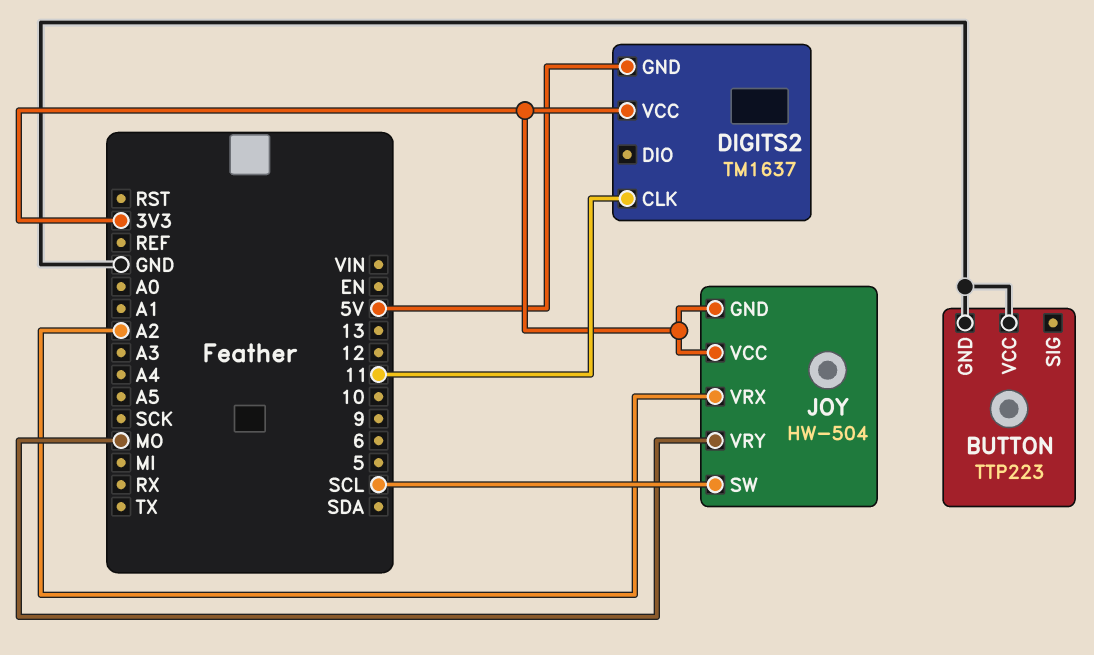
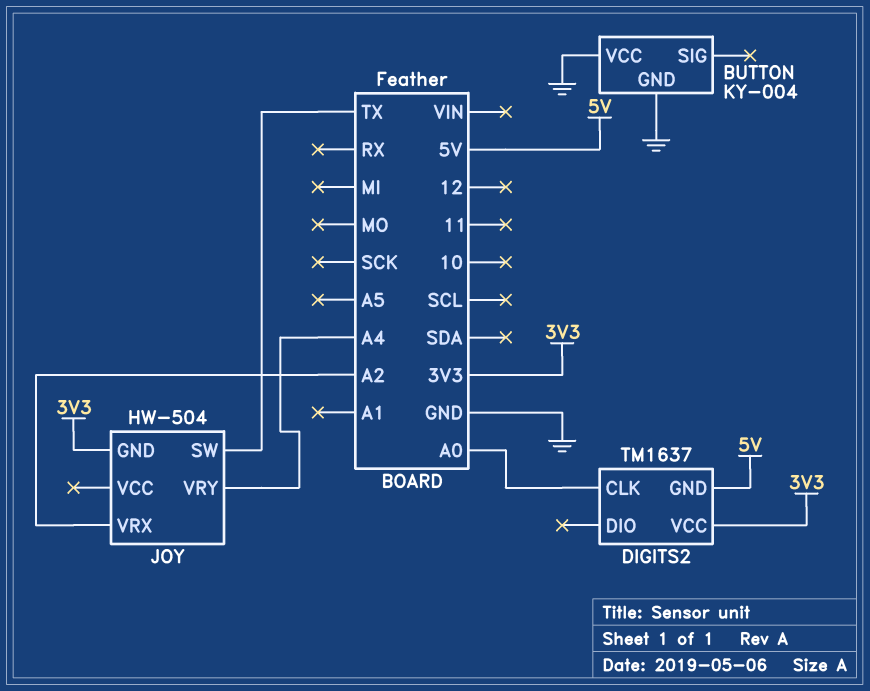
BUTTON: TTP223 -> KY-004
DIGITS2 pin CLK: 11 -> A0
JOY pin SW: SCL -> TX
JOY pin VCC: 3V3 -> none
JOY pin VRY: MO -> A4

